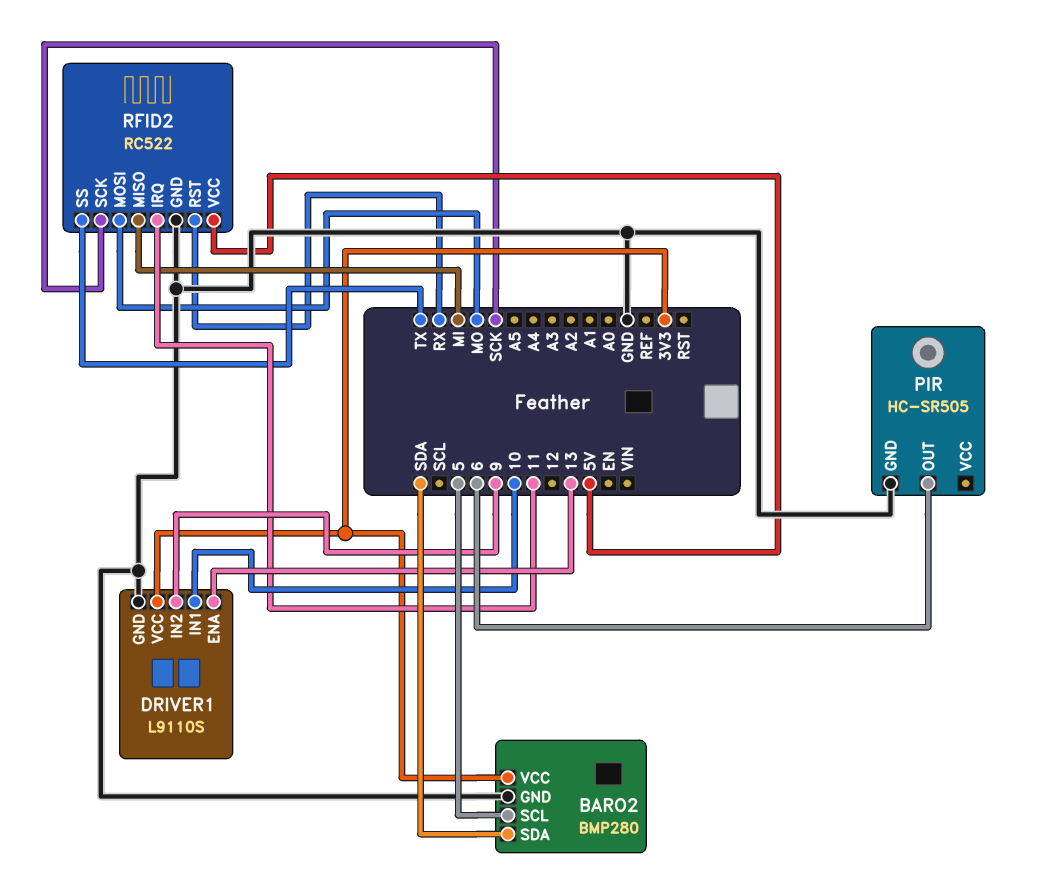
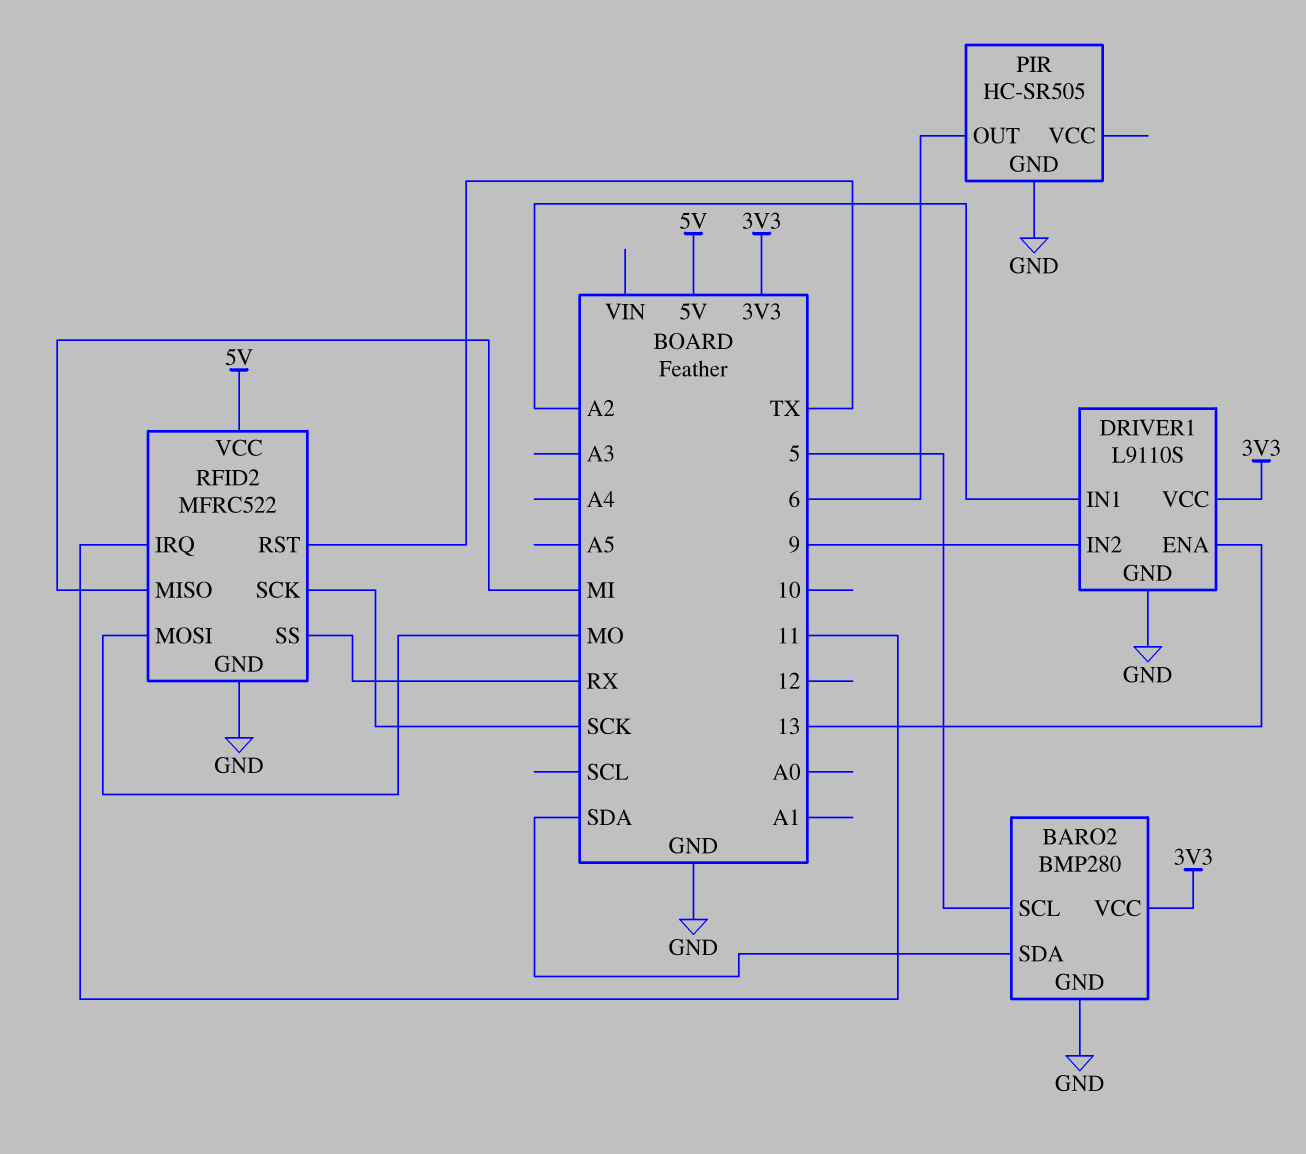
DRIVER1 pin IN1: 10 -> A2
RFID2: RC522 -> MFRC522
RFID2 pin RST: RX -> TX
RFID2 pin SS: TX -> RX

